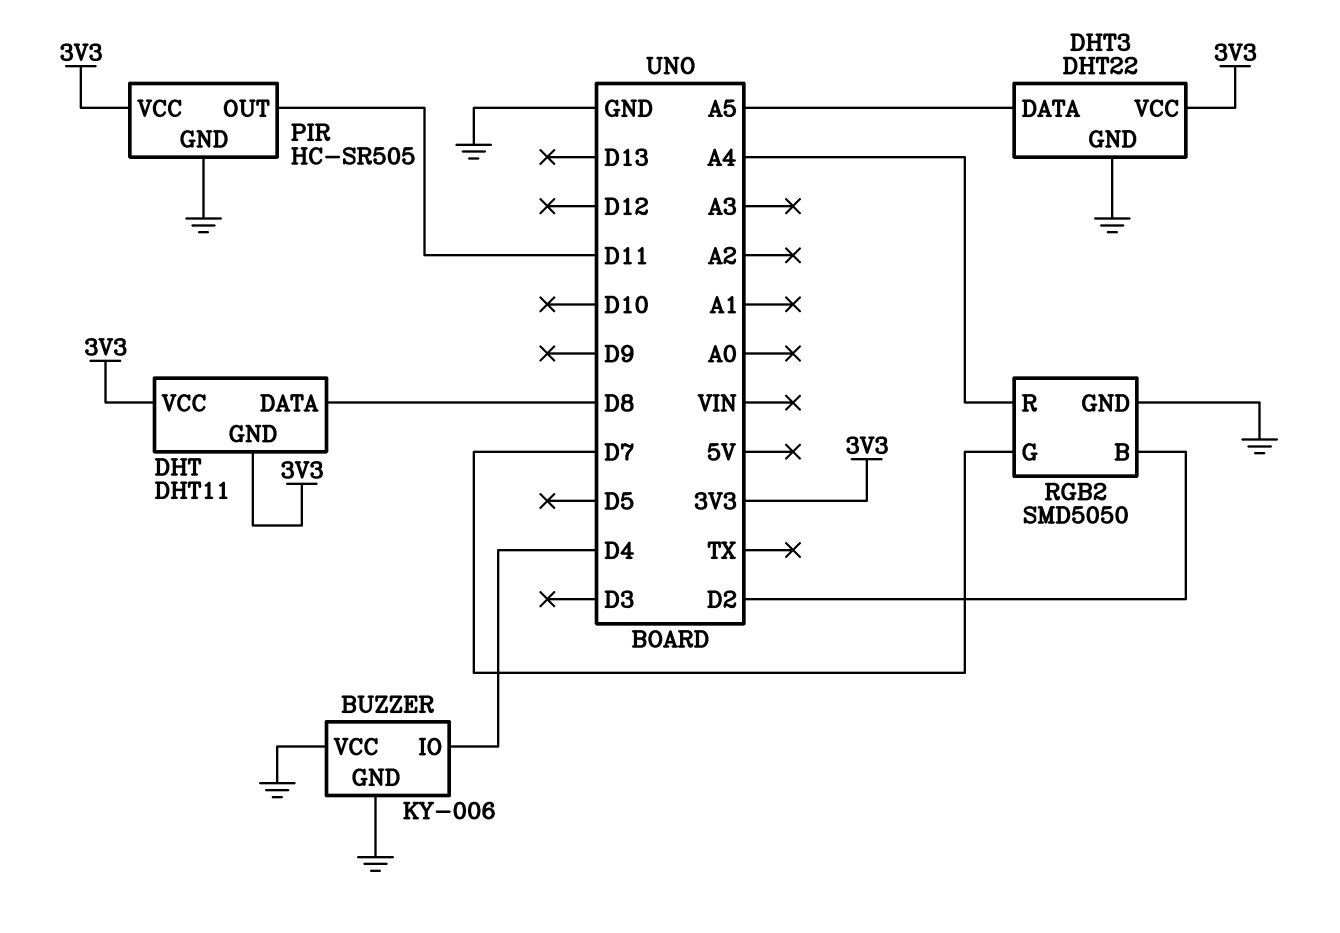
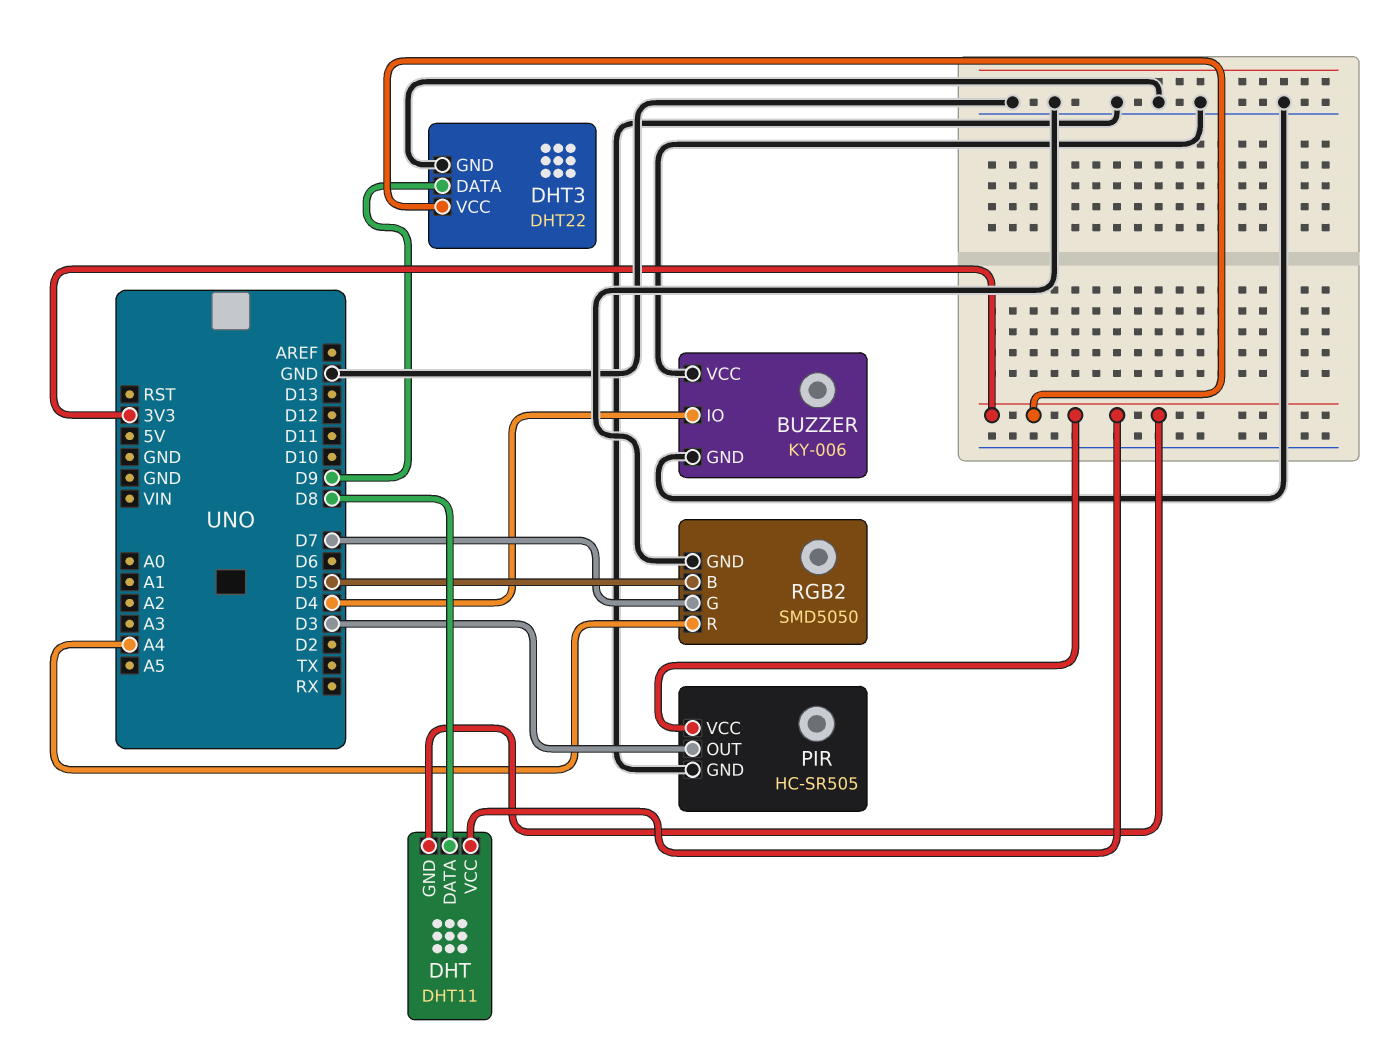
DHT3 pin DATA: A5 -> D9
PIR pin OUT: D11 -> D3
RGB2 pin B: D2 -> D5

